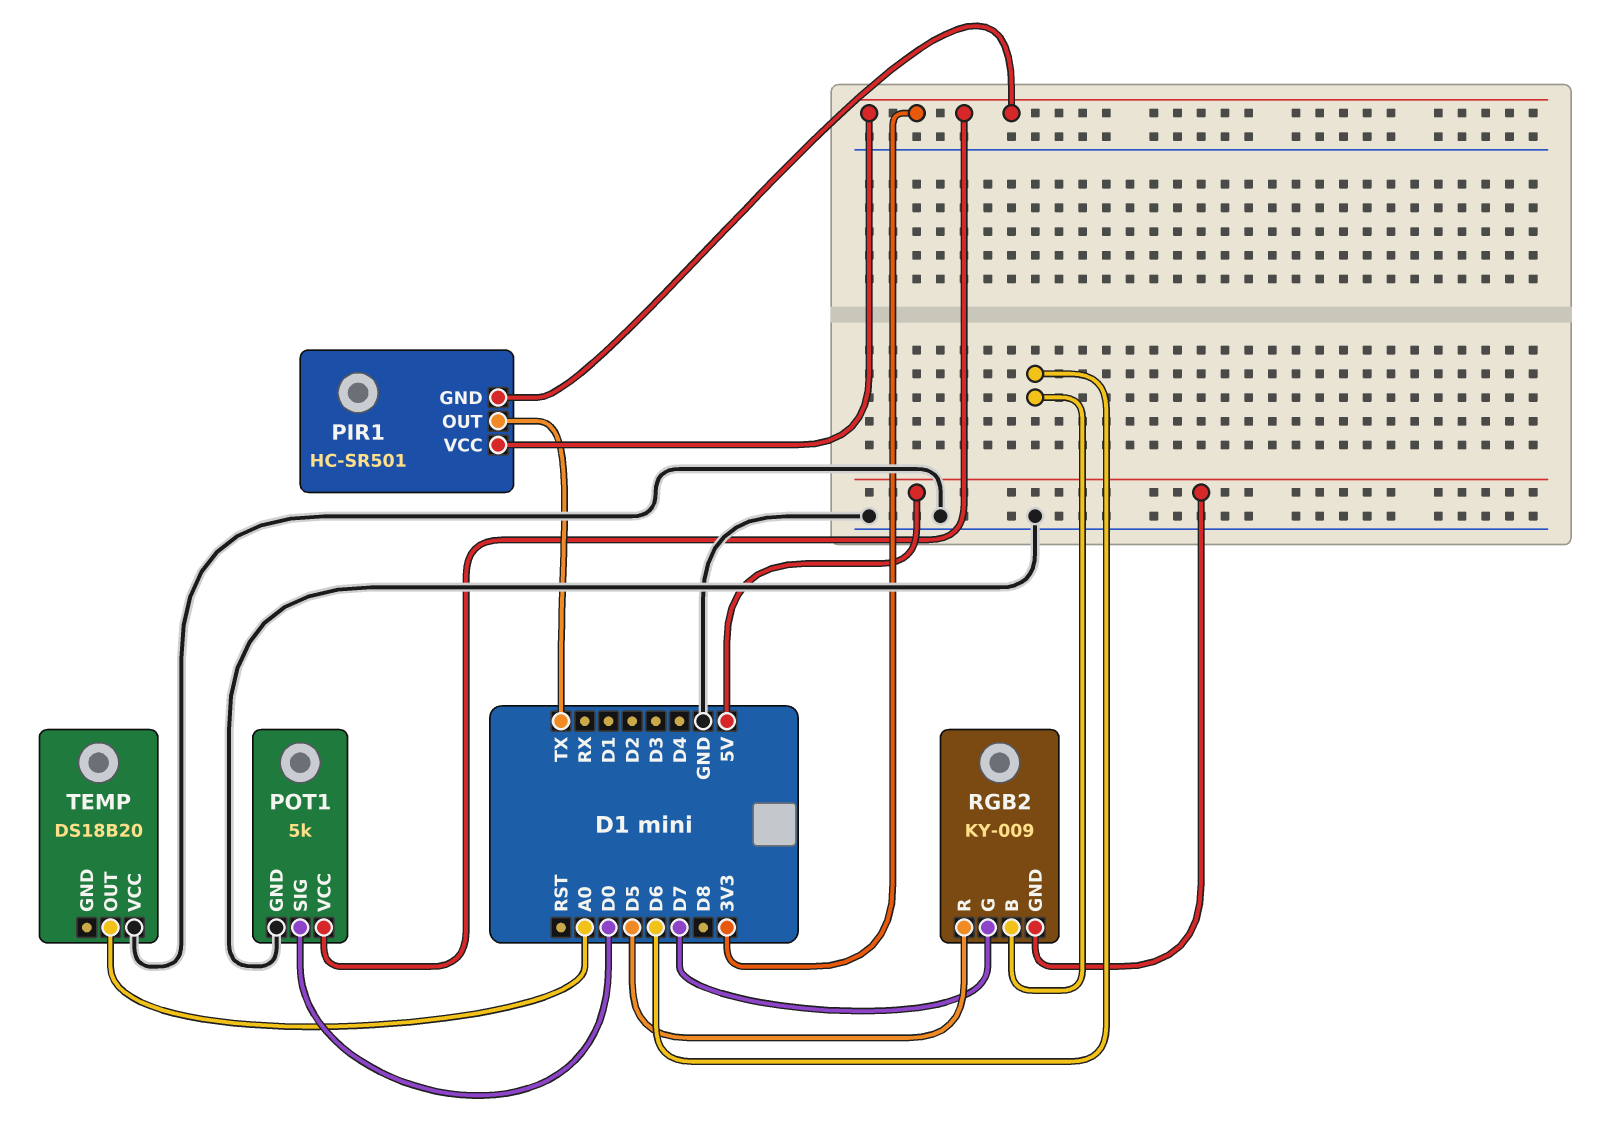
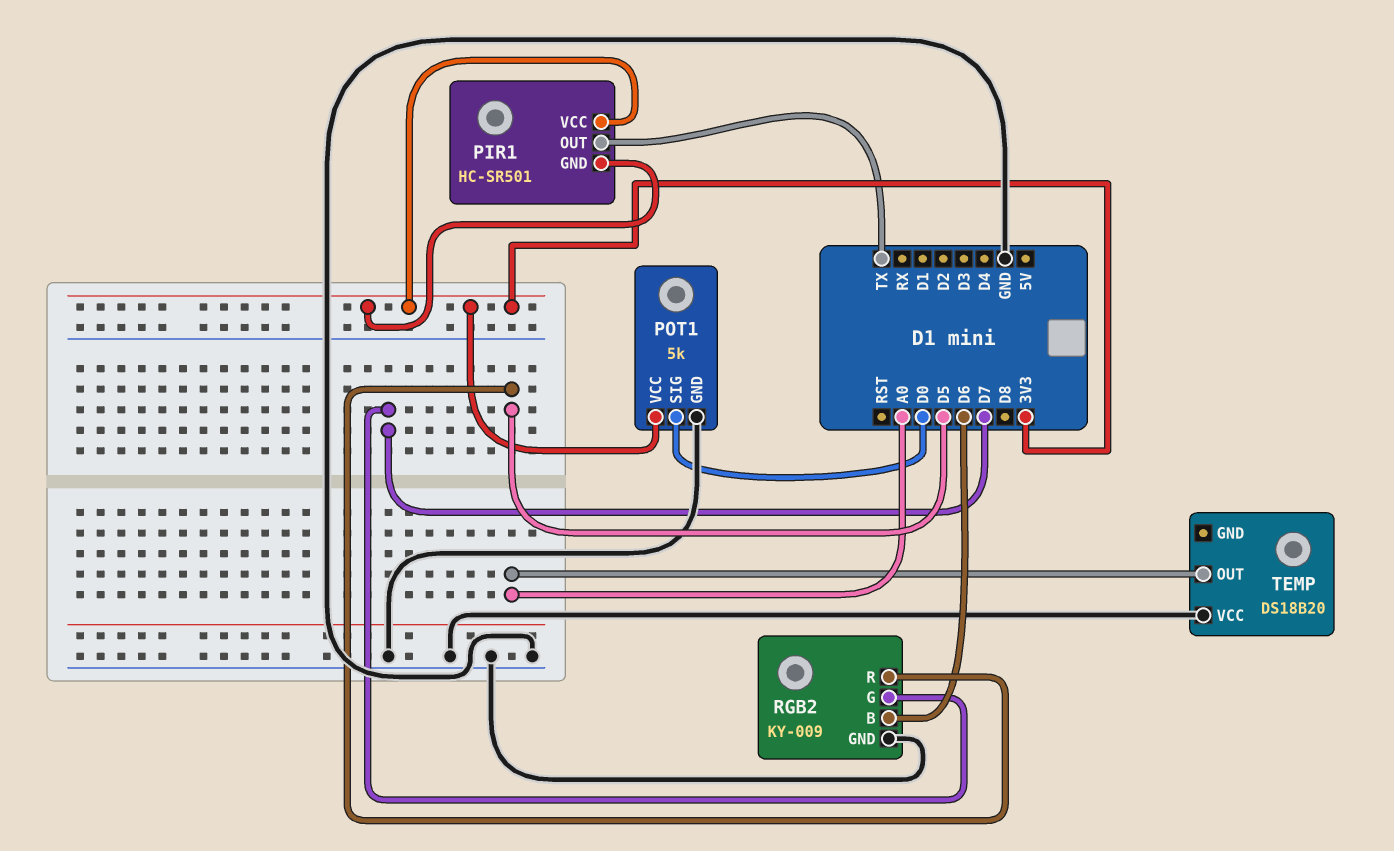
RGB2 pin GND: 5V -> GND

